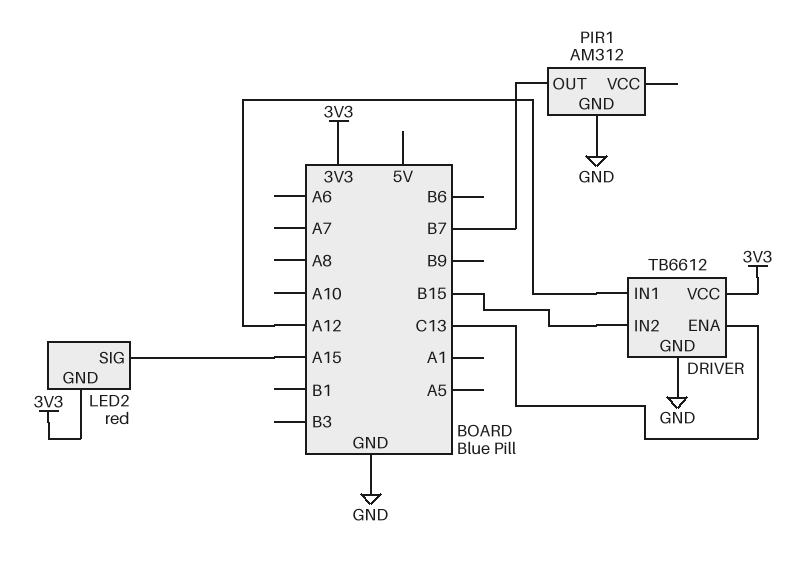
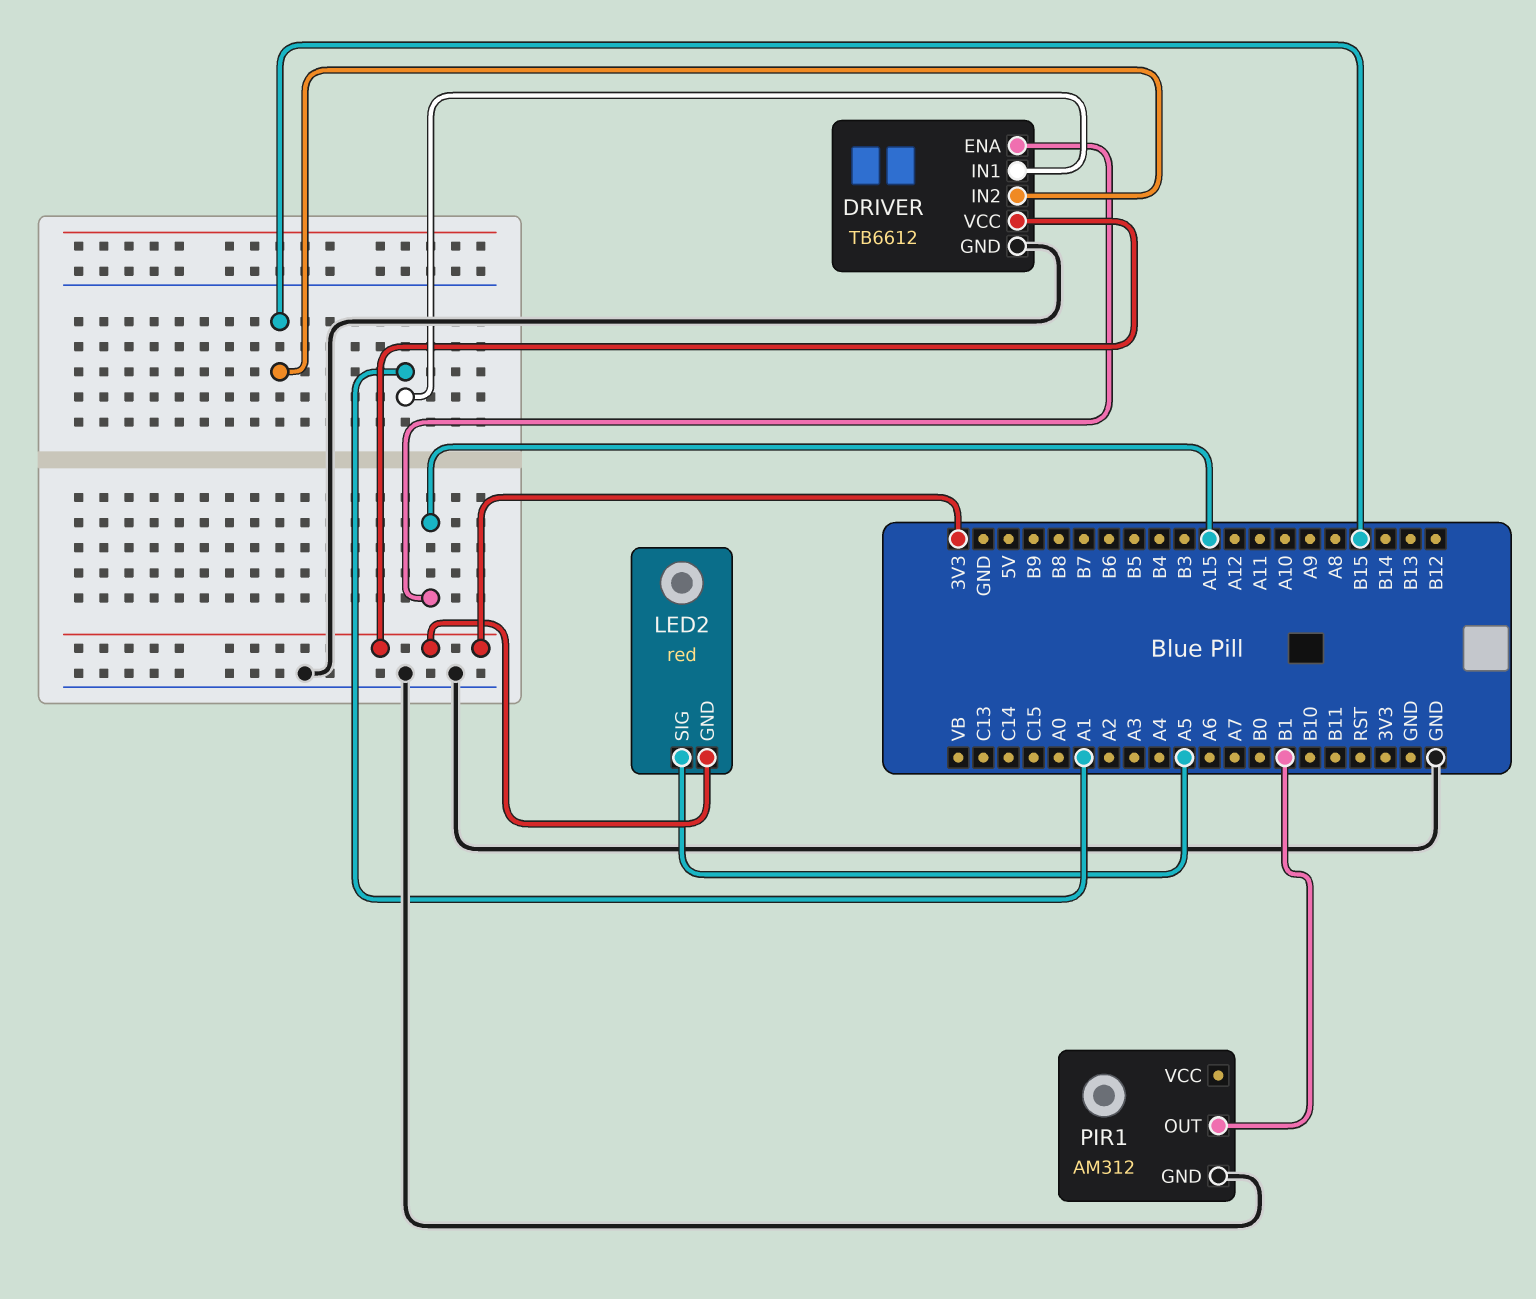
DRIVER pin ENA: C13 -> A15
DRIVER pin IN1: A12 -> A1
LED2 pin SIG: A15 -> A5
PIR1 pin OUT: B7 -> B1

